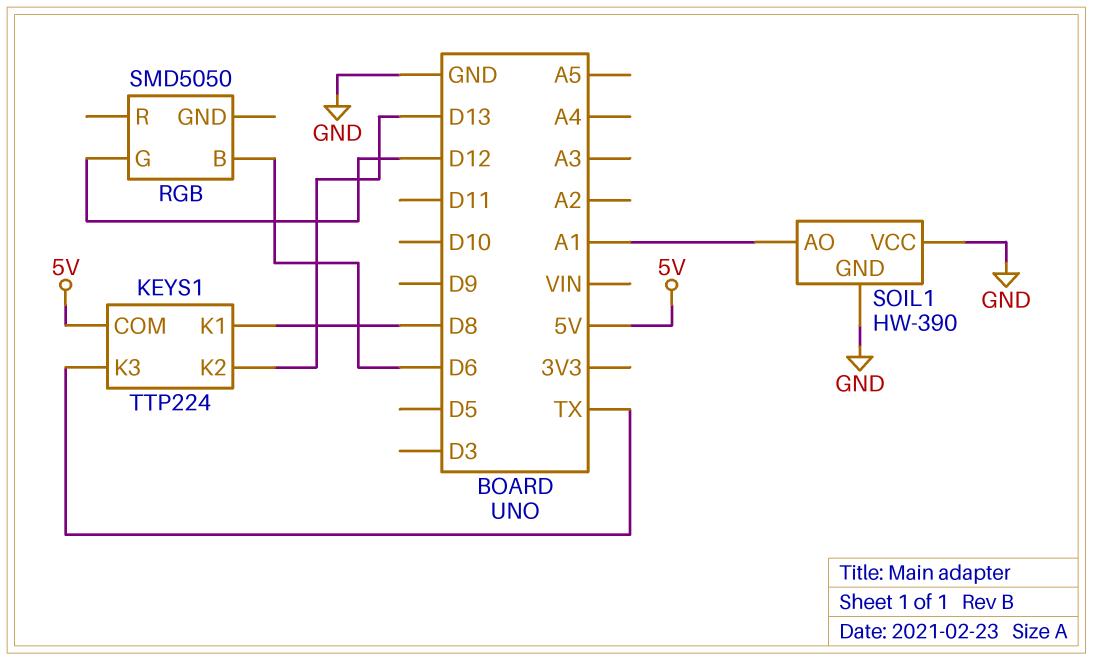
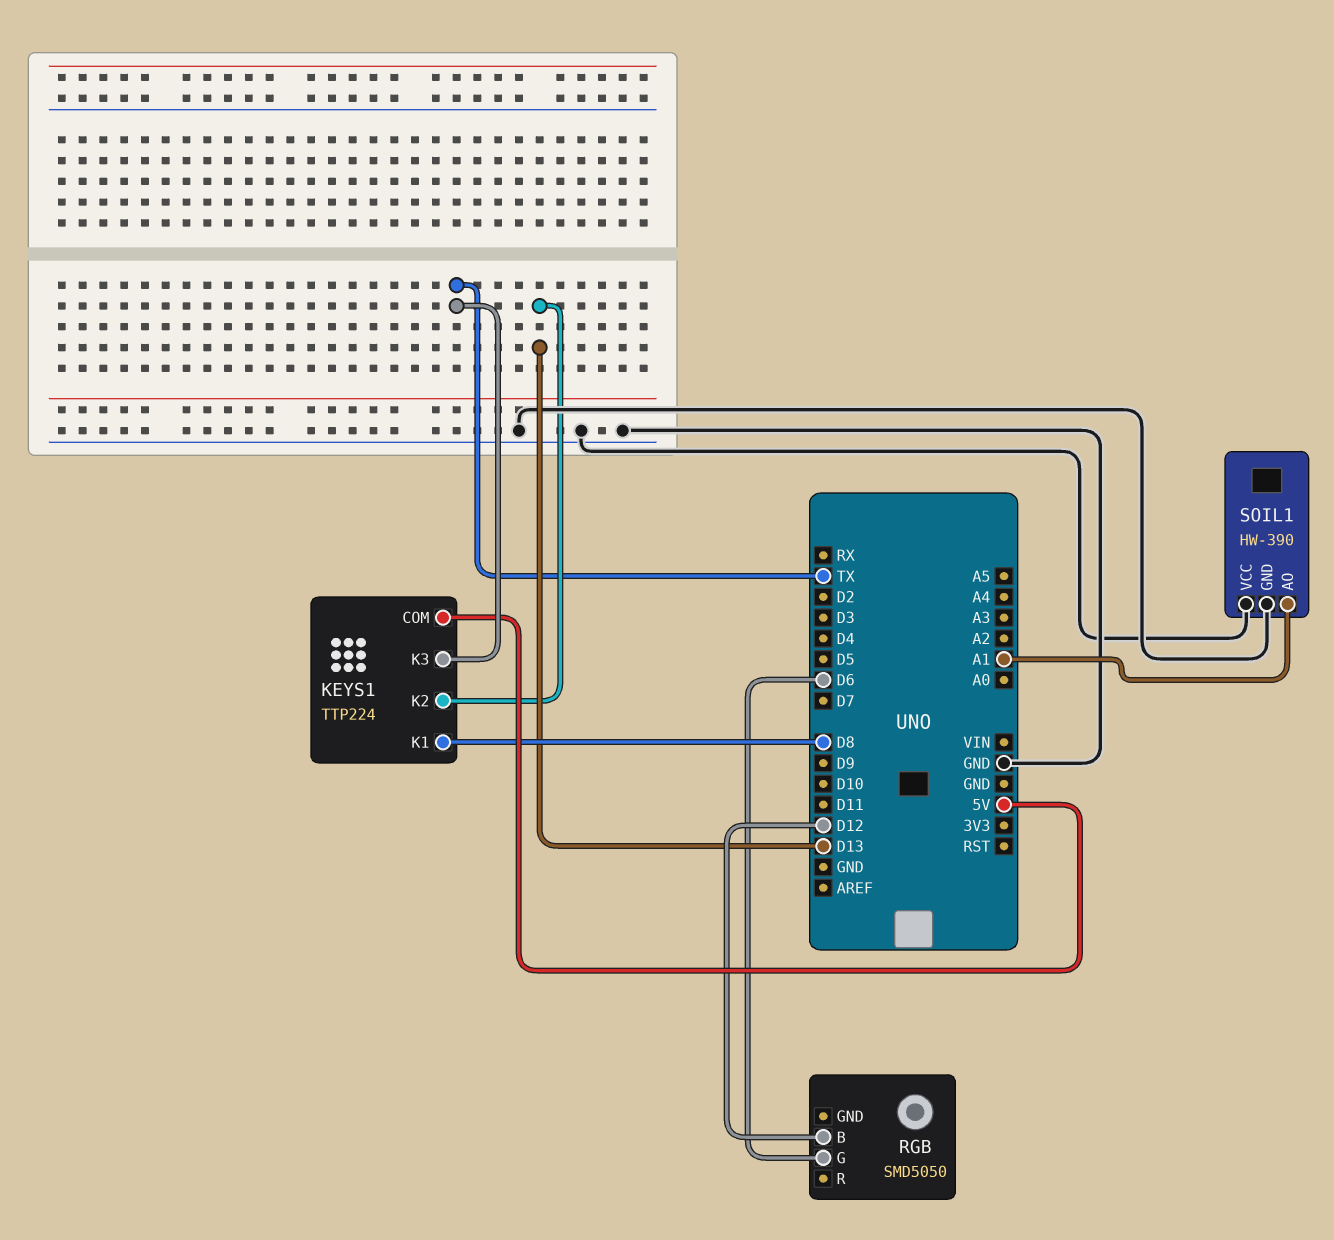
RGB pin B: D6 -> D12
RGB pin G: D12 -> D6

